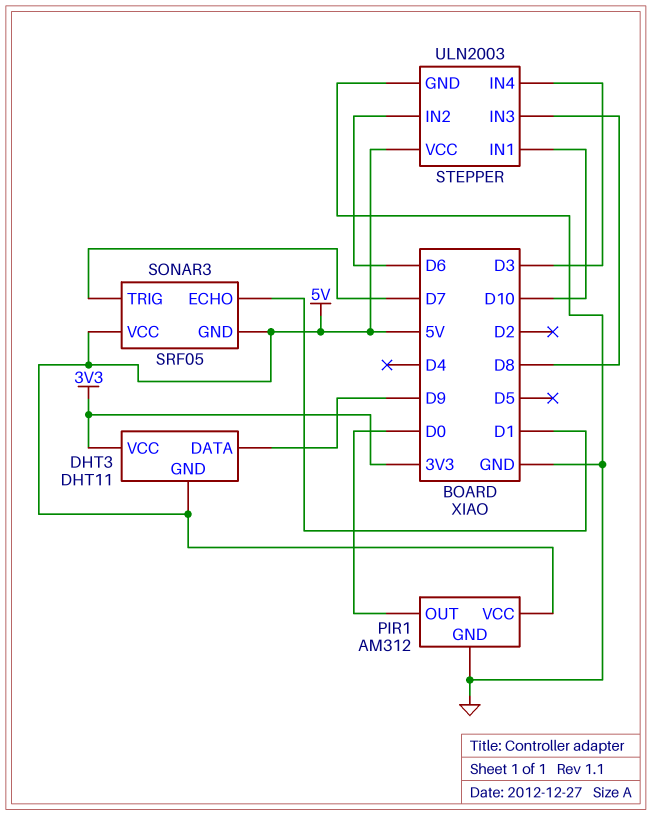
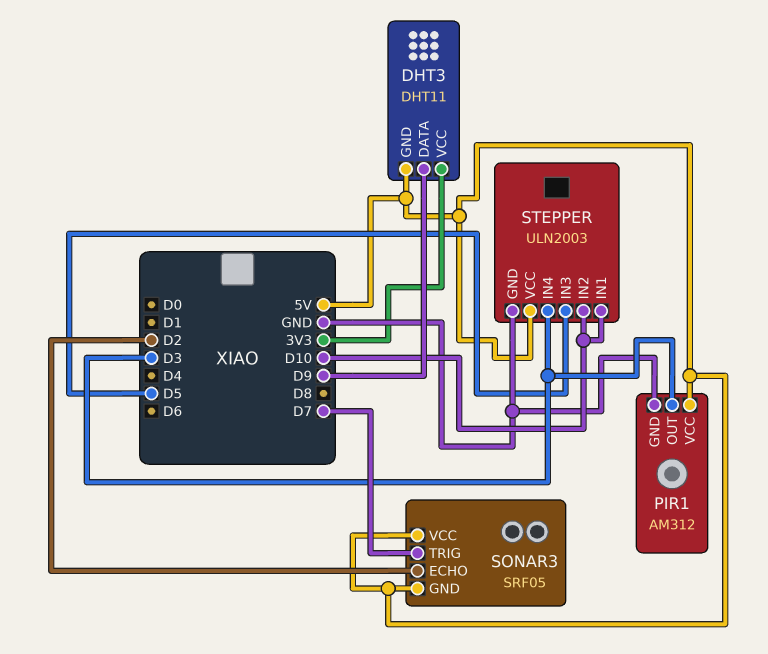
PIR1 pin OUT: D0 -> D3
SONAR3 pin ECHO: D1 -> D2
STEPPER pin IN2: D6 -> D10
STEPPER pin IN3: D8 -> D5

